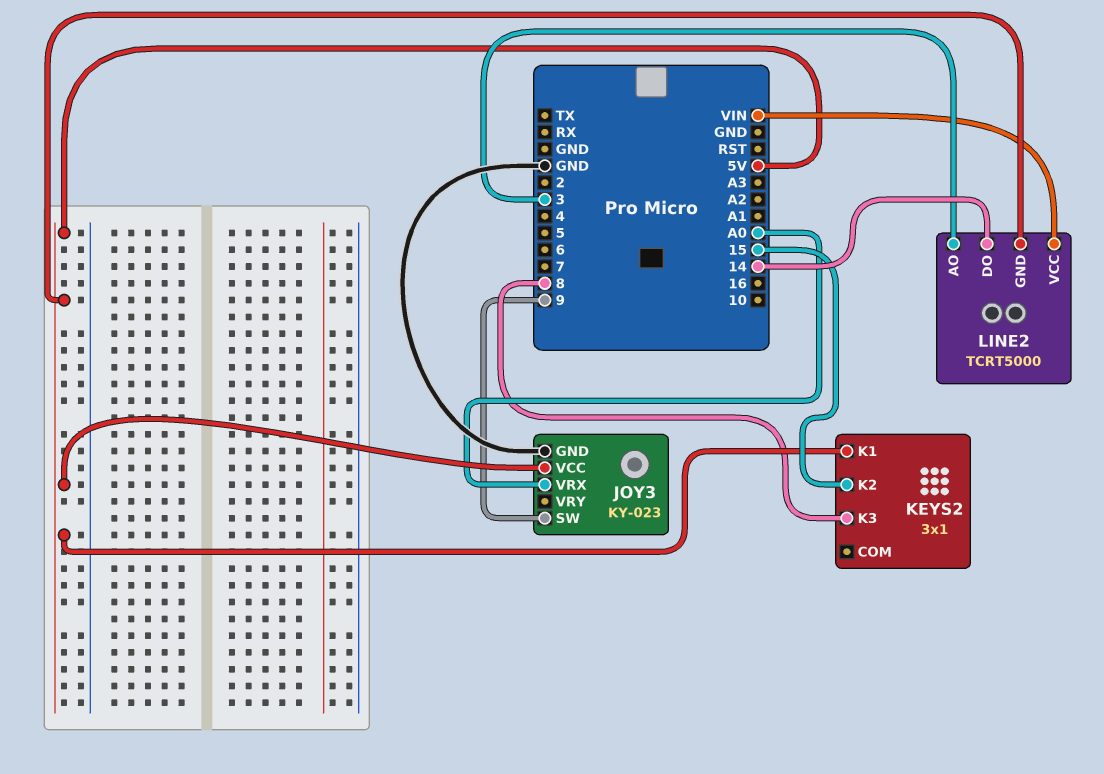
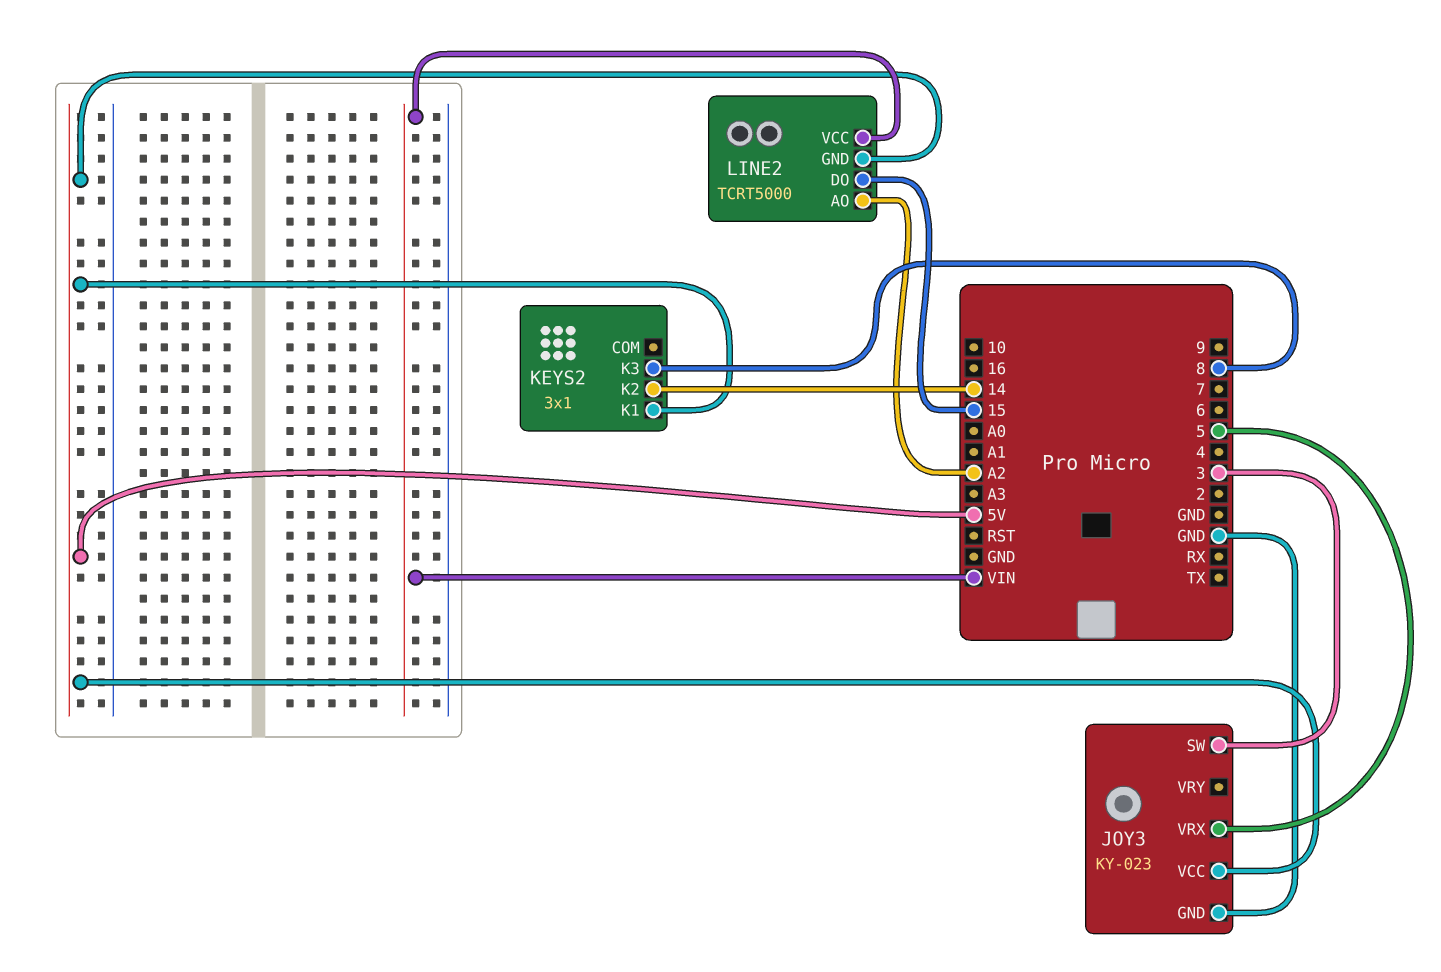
JOY3 pin SW: 9 -> 3
JOY3 pin VRX: A0 -> 5
KEYS2 pin K2: 15 -> 14
LINE2 pin AO: 3 -> A2
LINE2 pin DO: 14 -> 15

